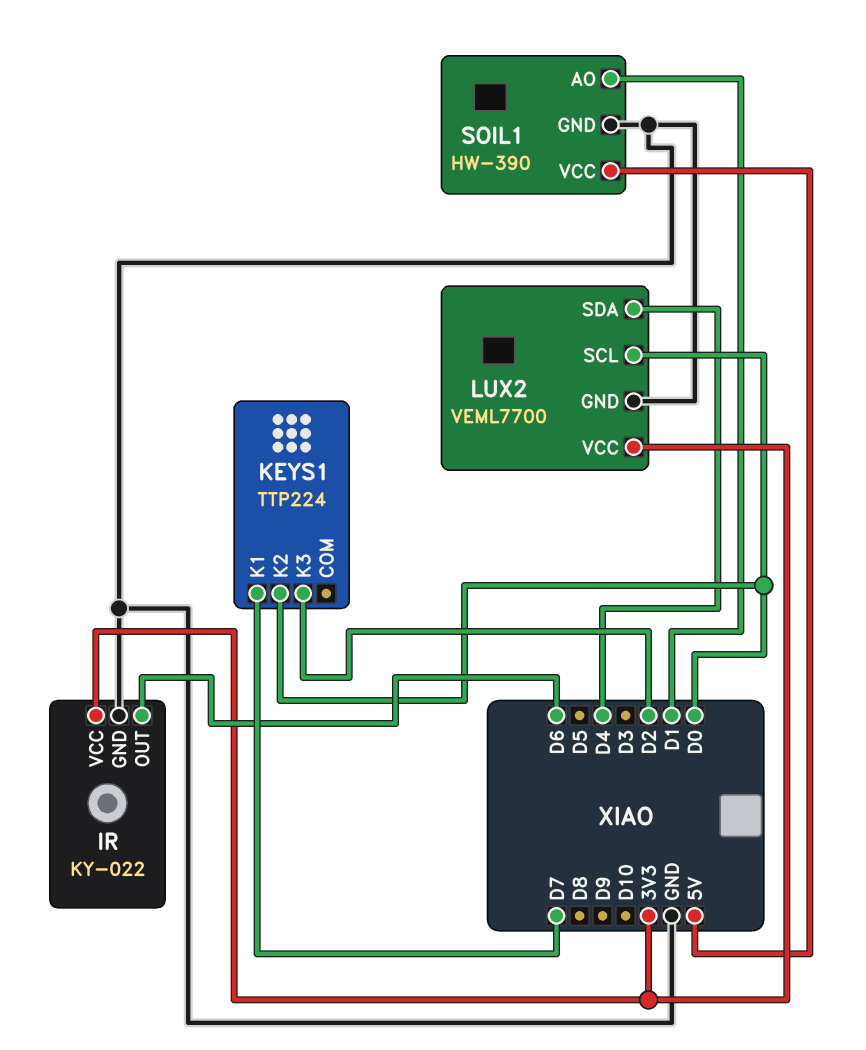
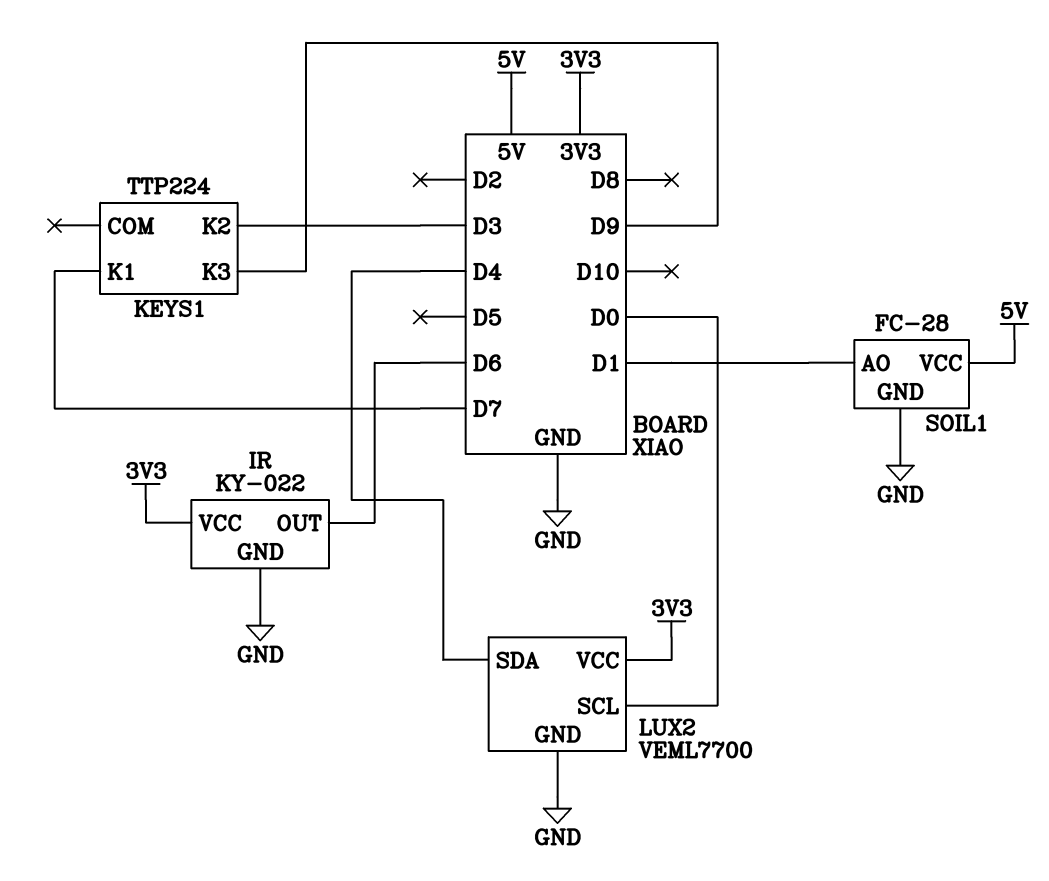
KEYS1 pin K2: D0 -> D3
KEYS1 pin K3: D2 -> D9
SOIL1: HW-390 -> FC-28

